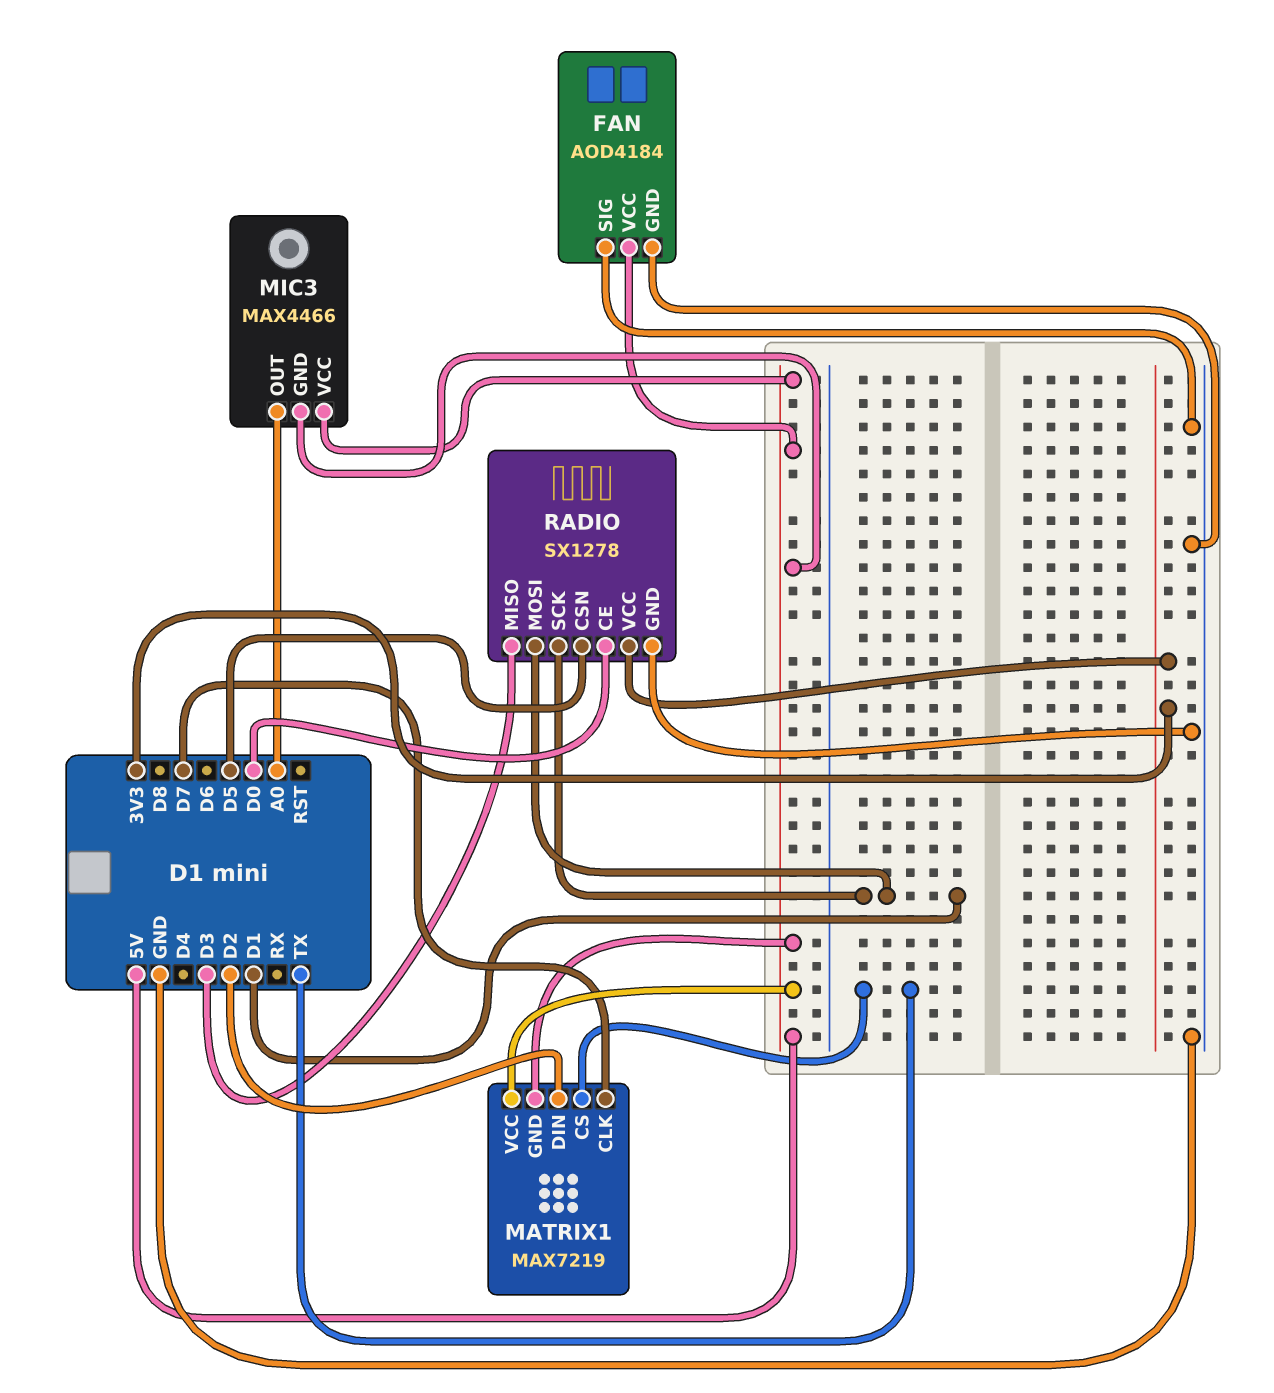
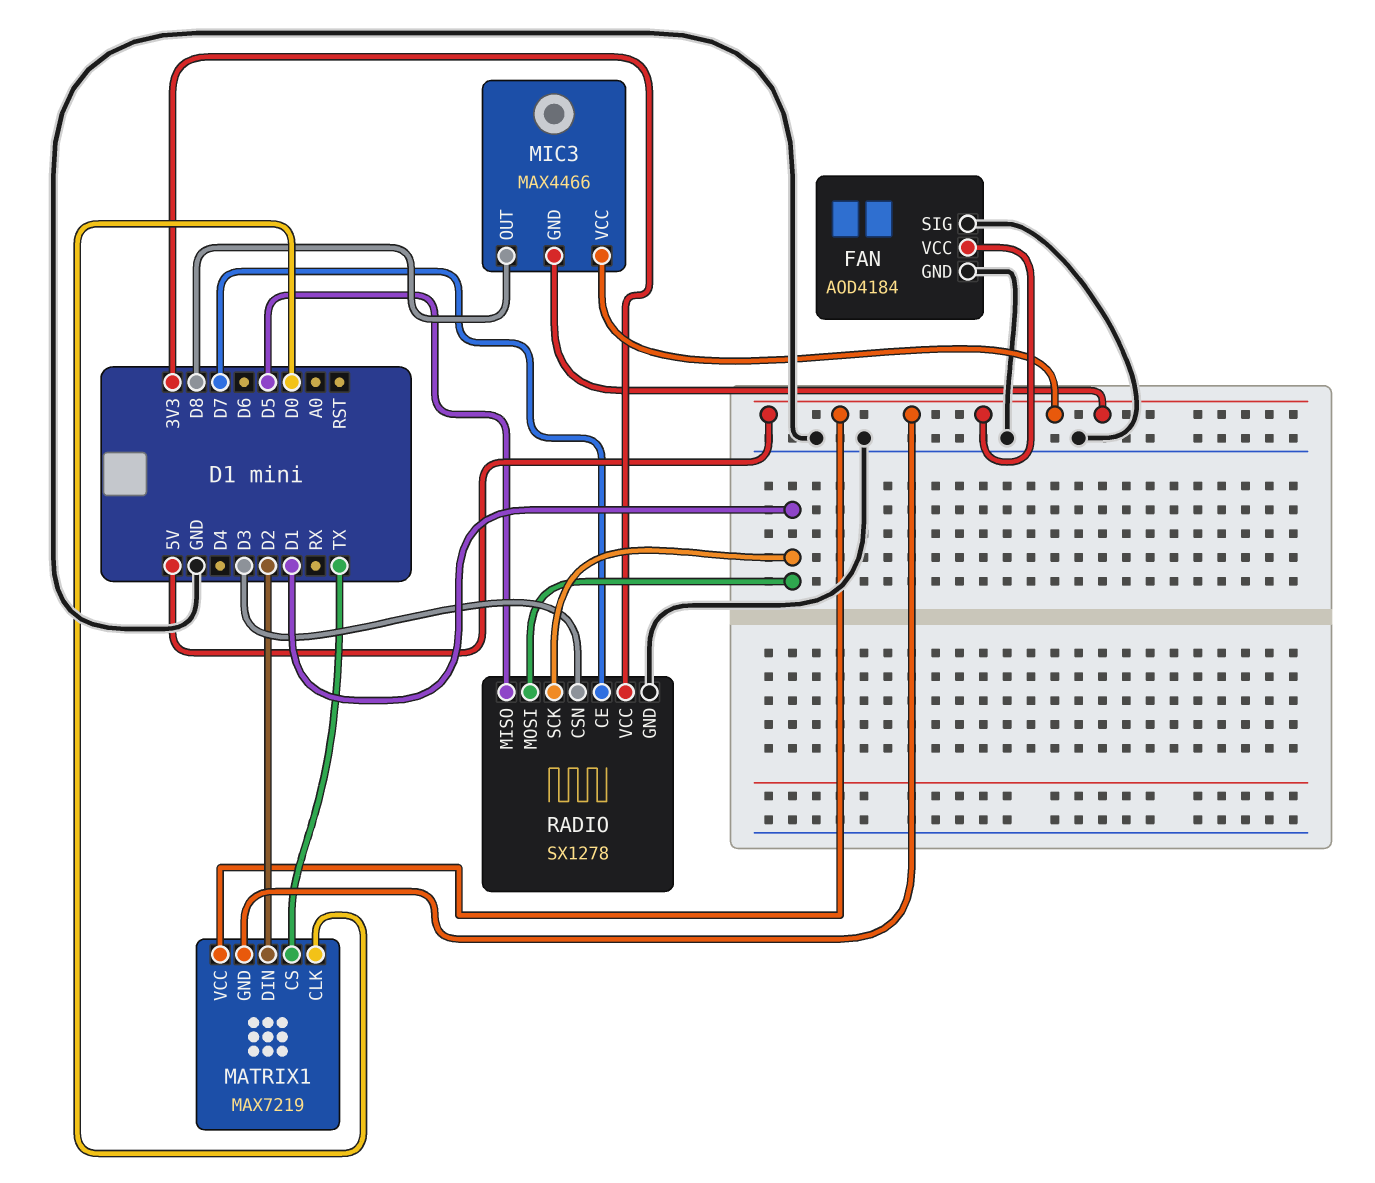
MATRIX1 pin CLK: D7 -> D0
MIC3 pin OUT: A0 -> D8
RADIO pin CE: D0 -> D7
RADIO pin CSN: D5 -> D3
RADIO pin MISO: D3 -> D5

